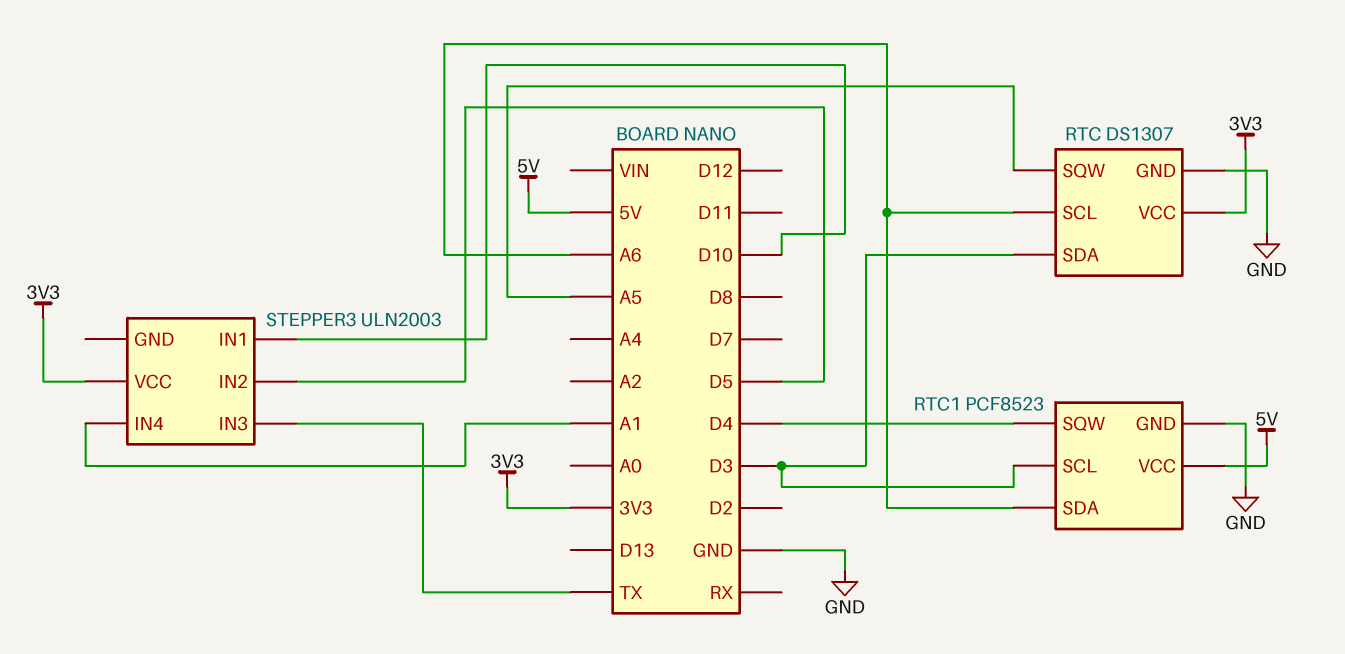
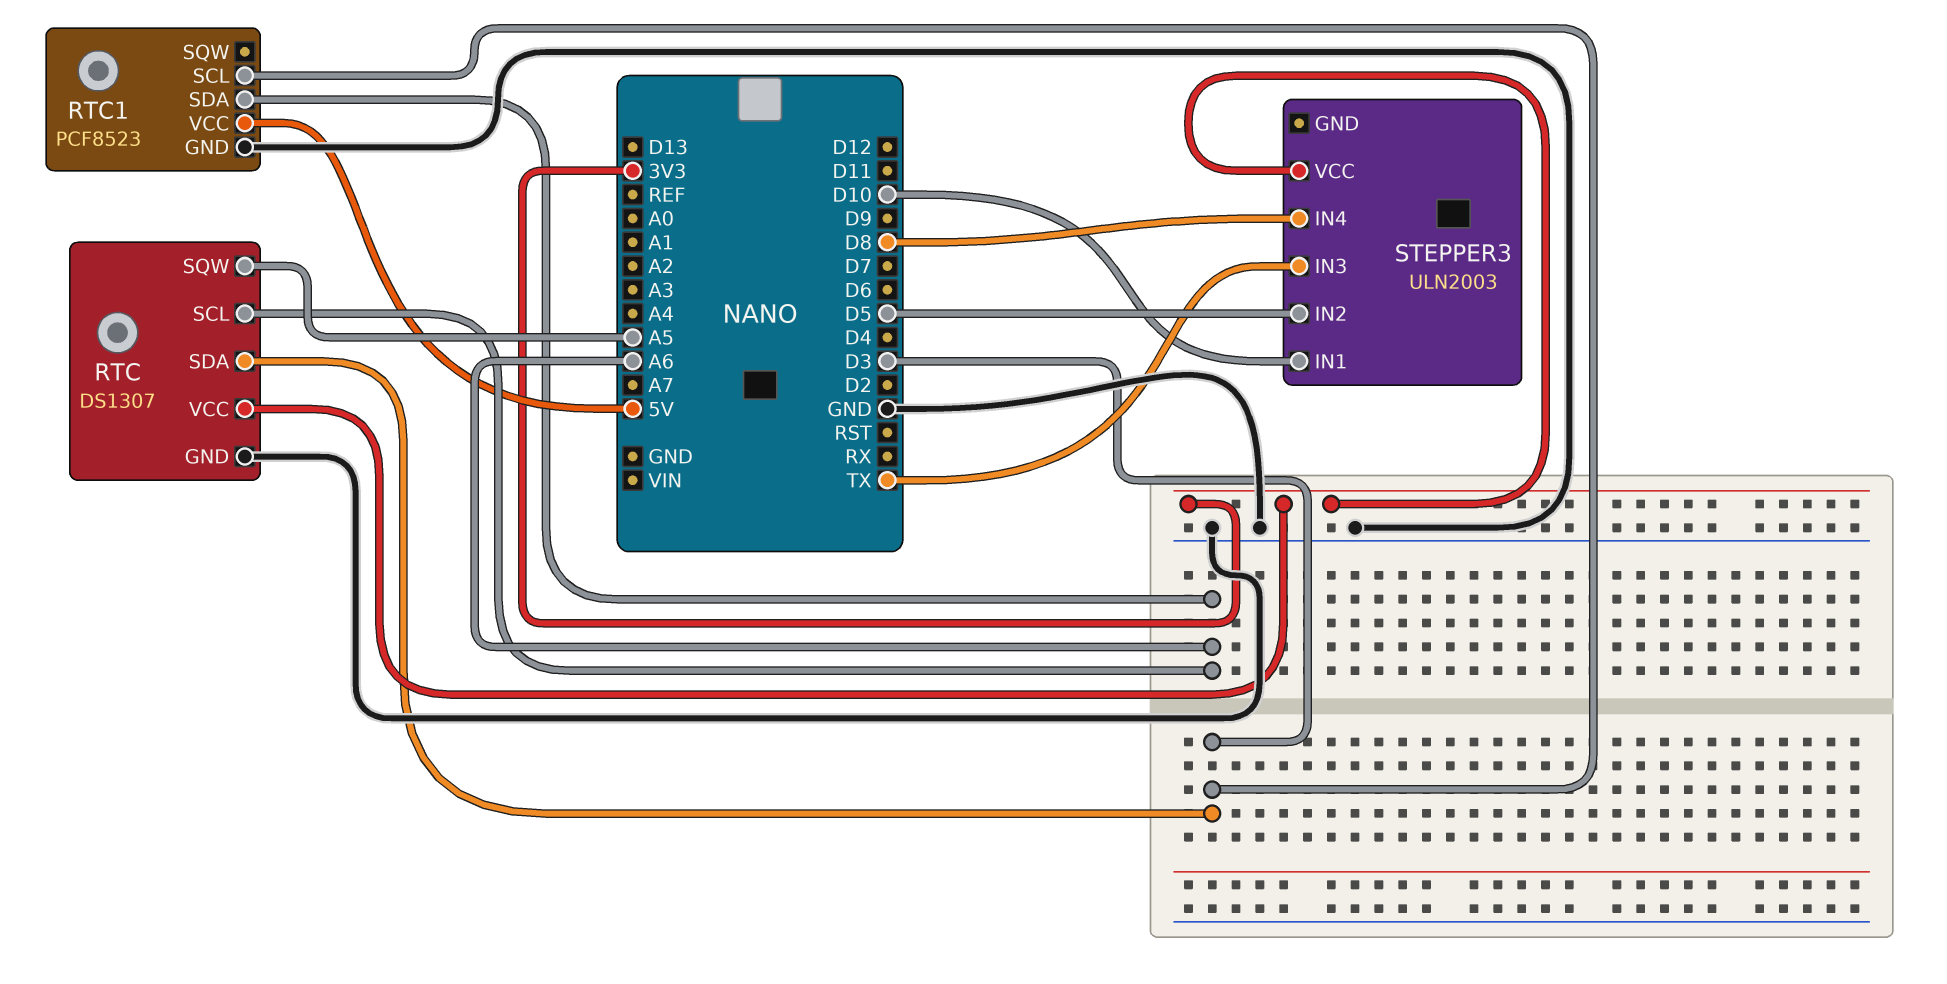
RTC1 pin SQW: D4 -> none
STEPPER3 pin IN4: A1 -> D8

